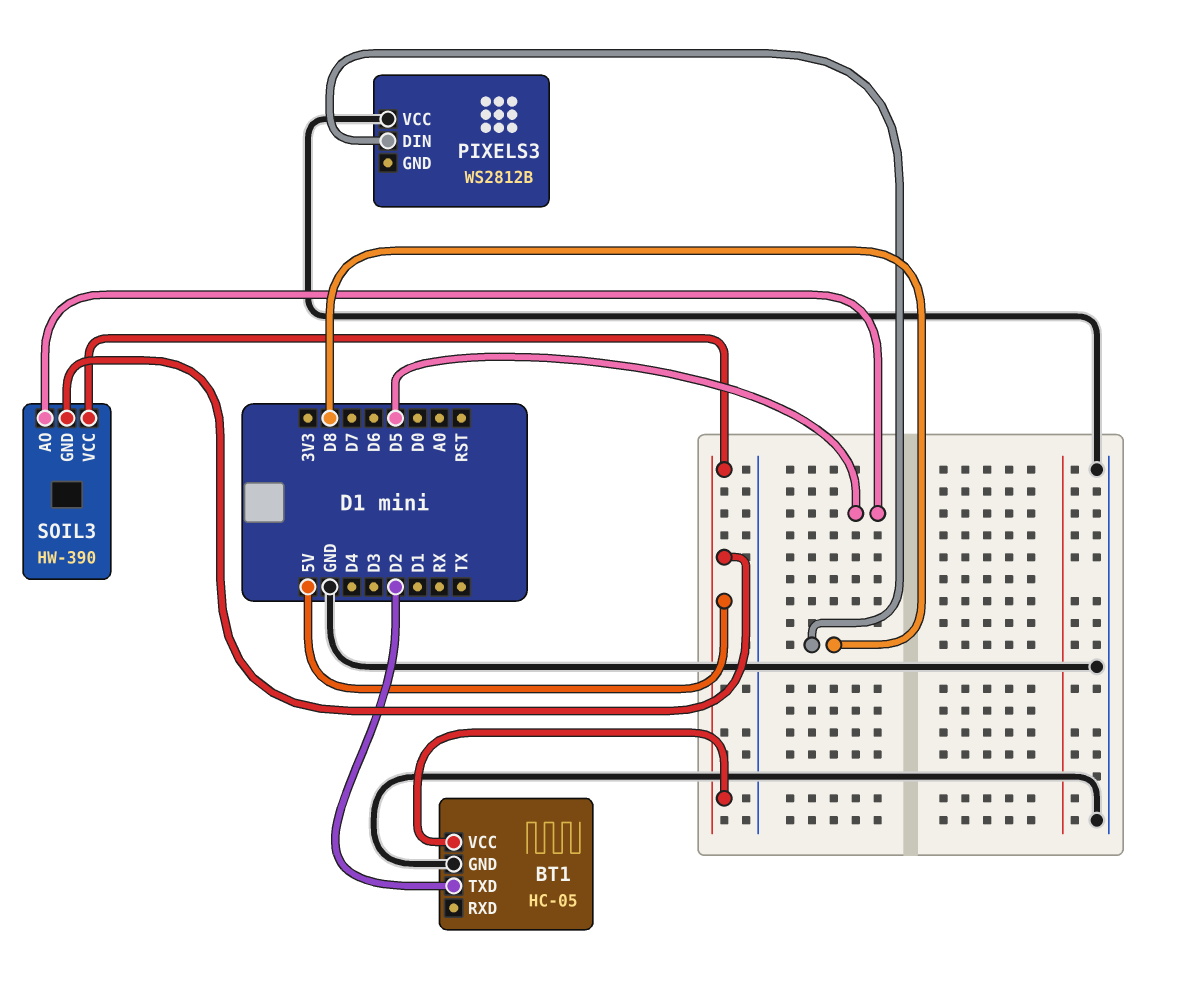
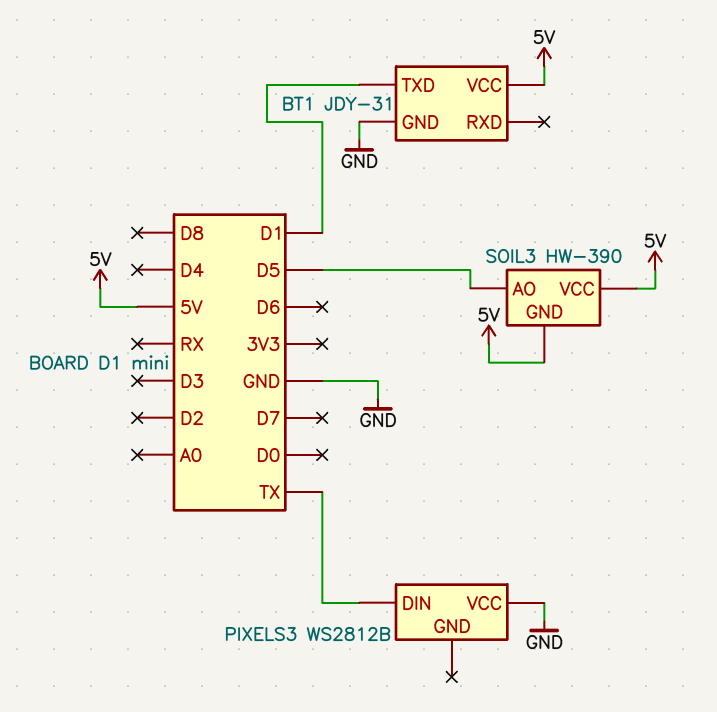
BT1: HC-05 -> JDY-31
BT1 pin TXD: D2 -> D1
PIXELS3 pin DIN: D8 -> TX

